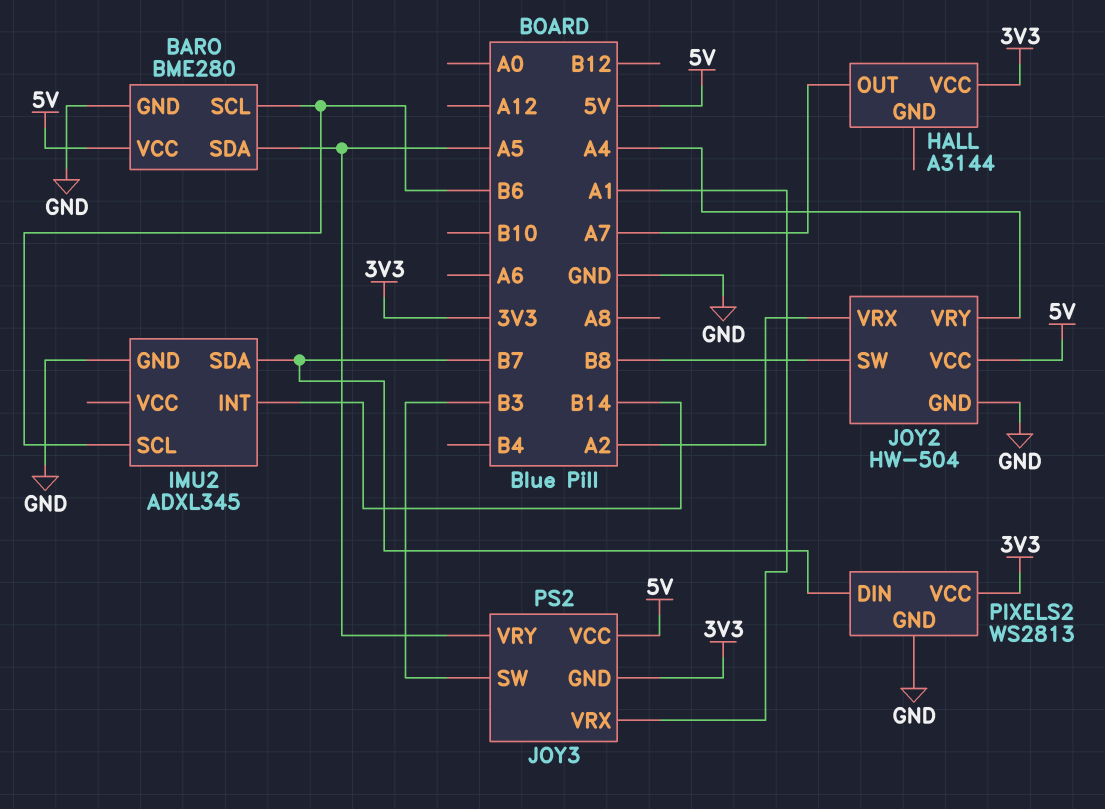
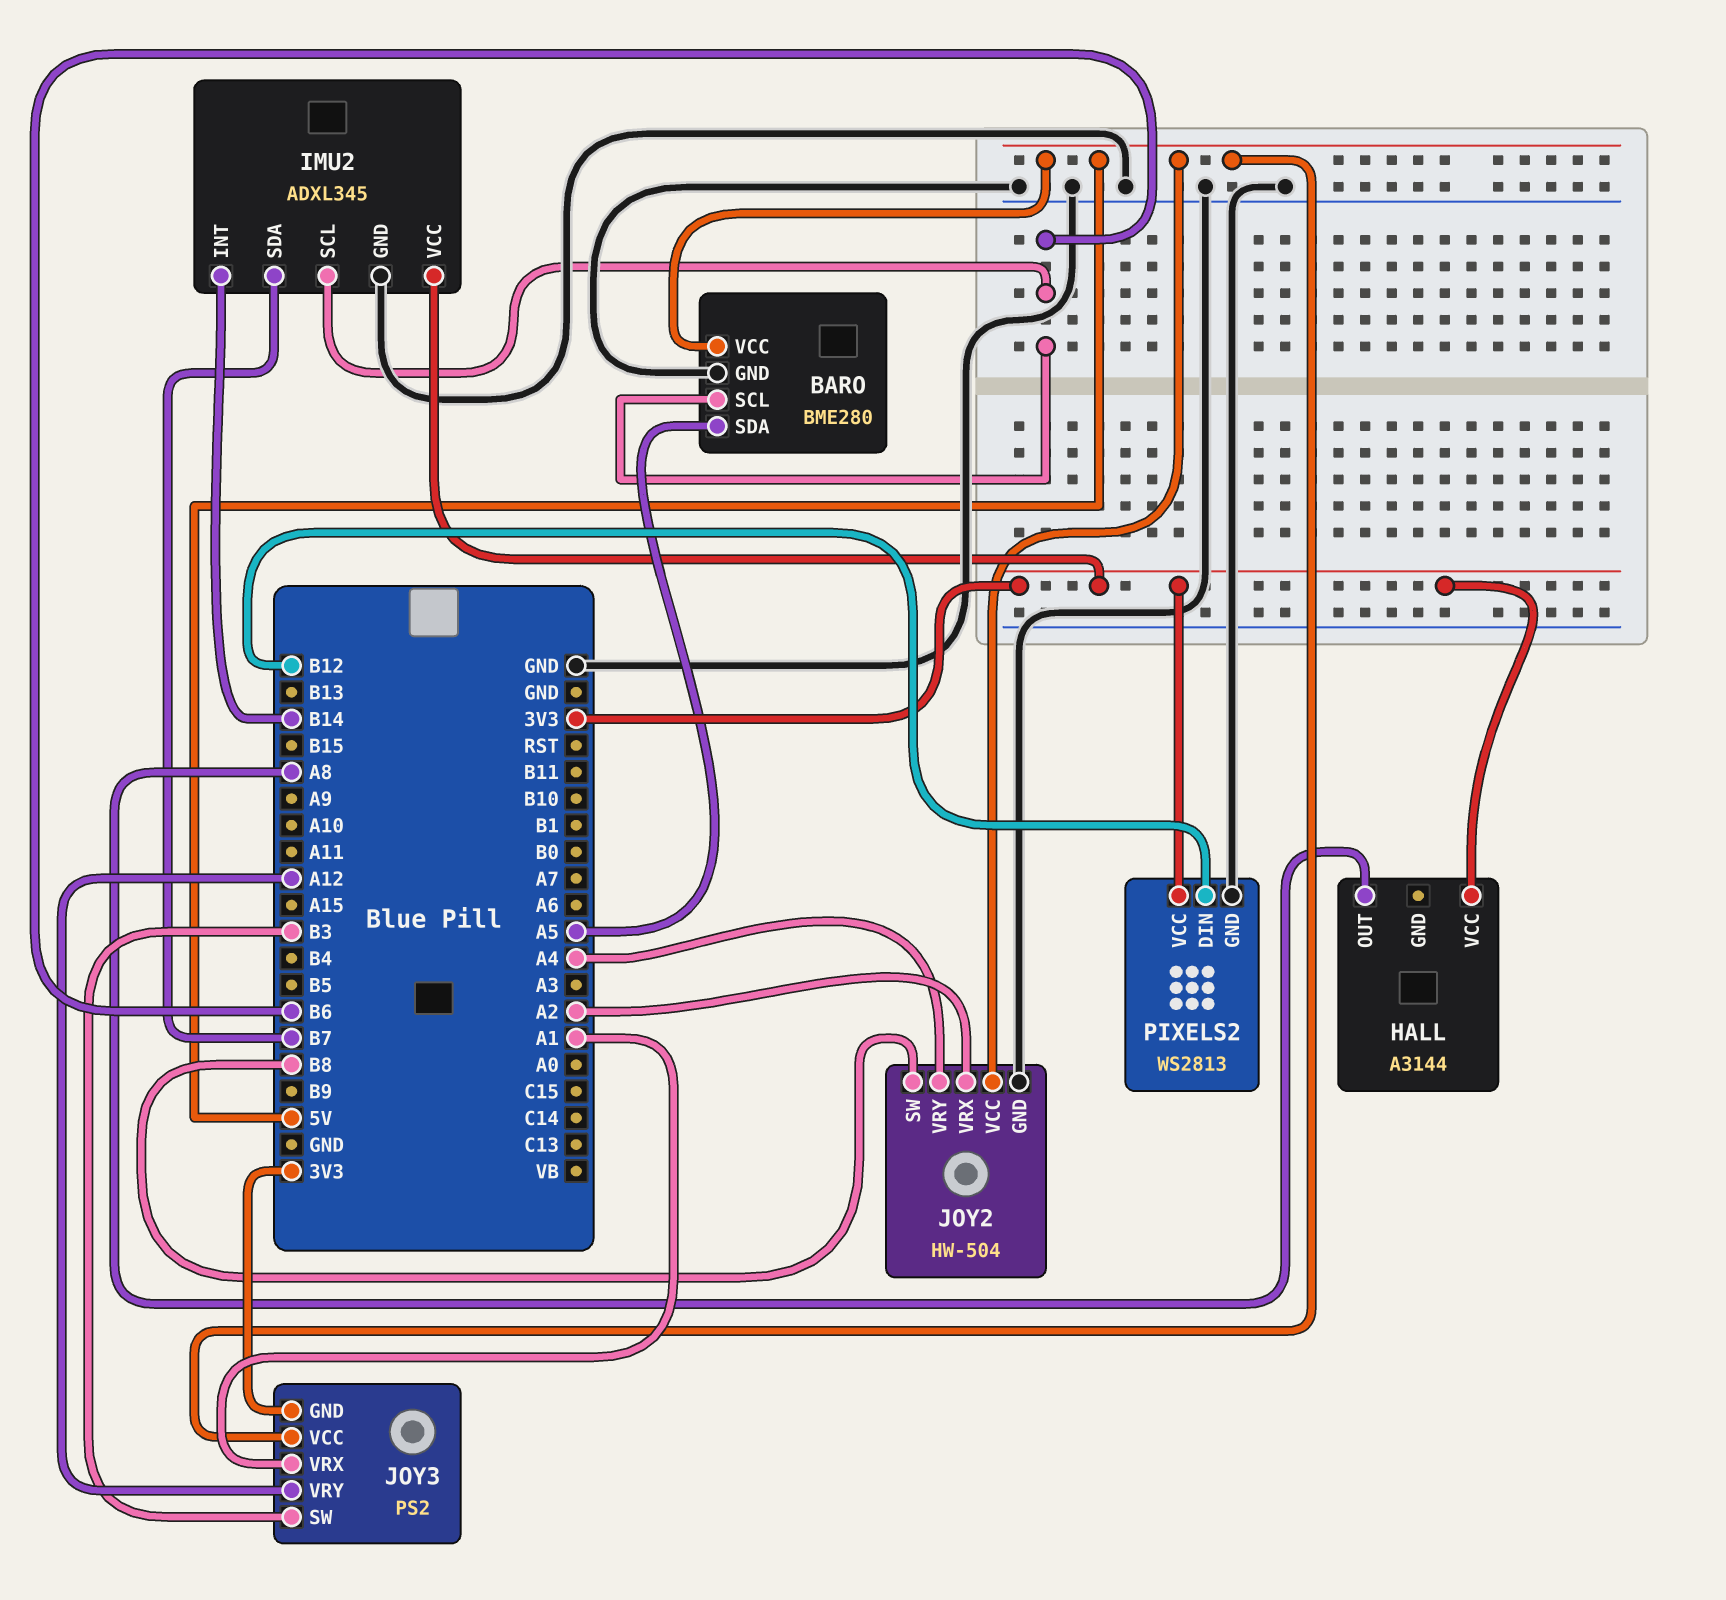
HALL pin OUT: A7 -> A8
IMU2 pin VCC: none -> 3V3
JOY3 pin VRY: A5 -> A12
PIXELS2 pin DIN: B7 -> B12

